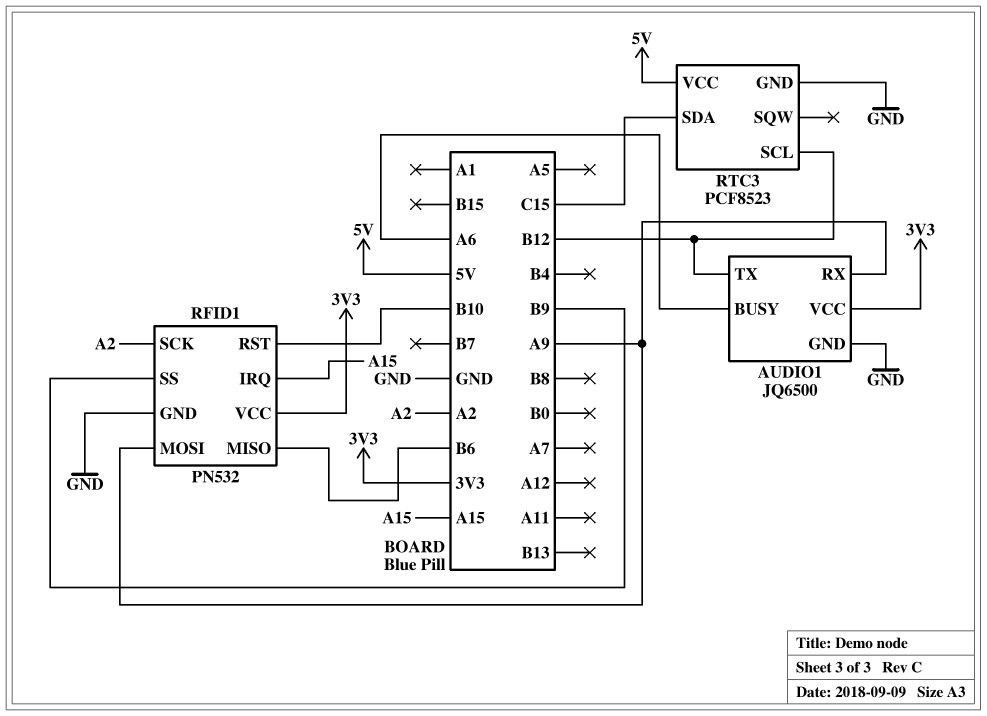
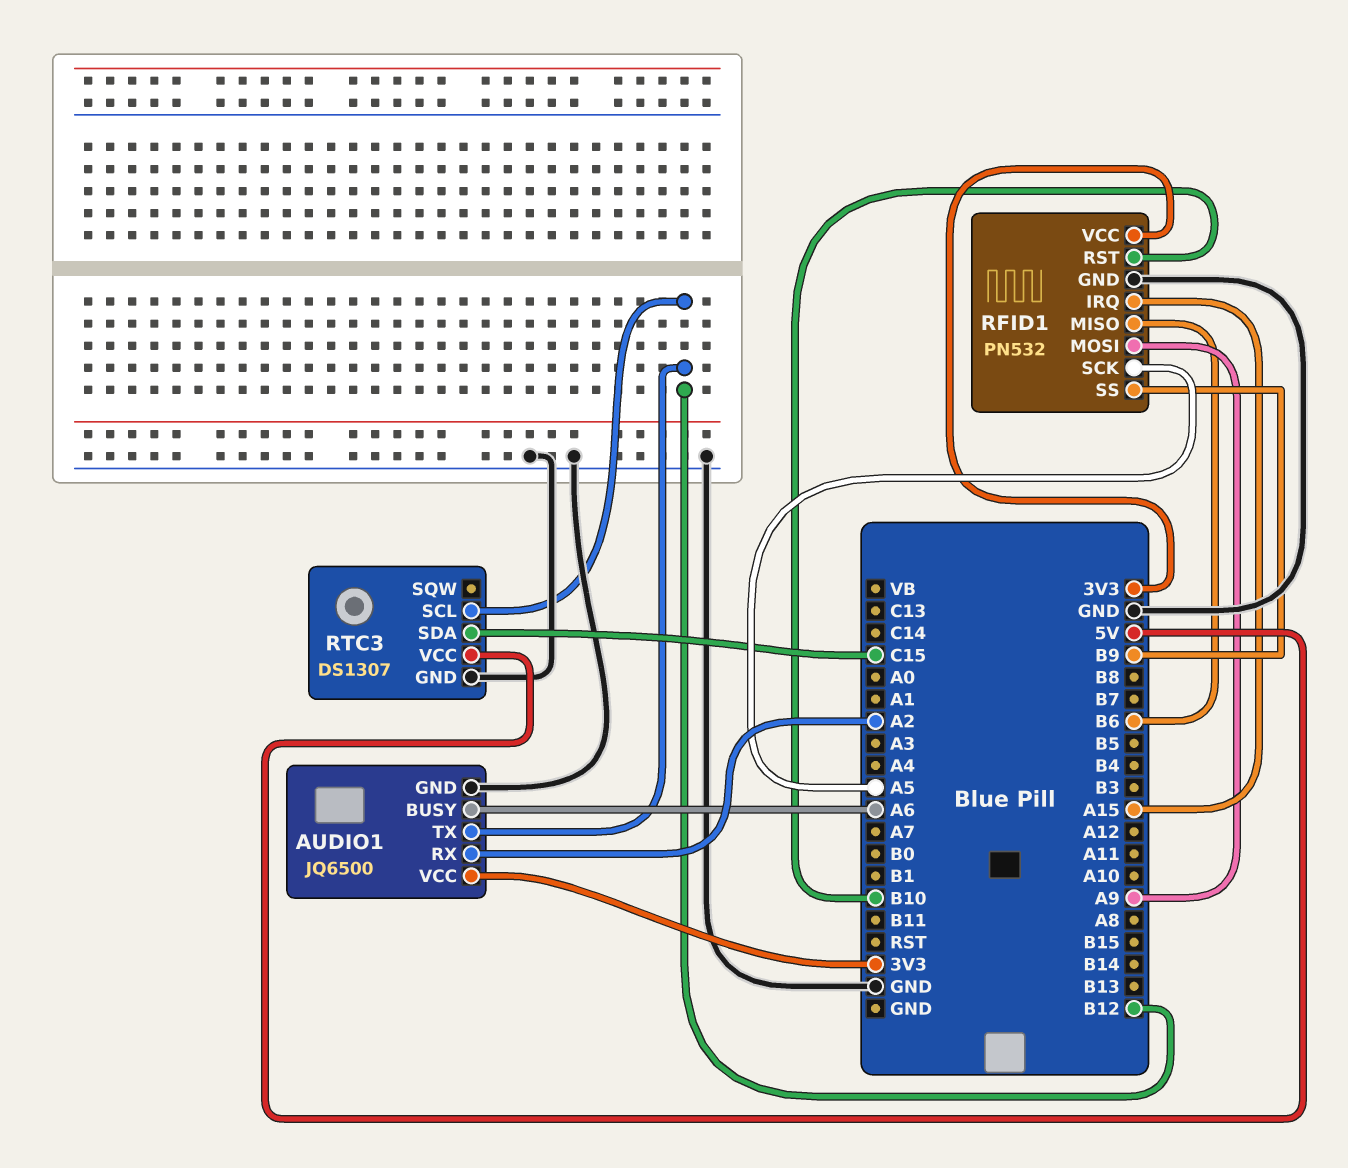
AUDIO1 pin RX: A9 -> A2
RFID1 pin SCK: A2 -> A5
RTC3: PCF8523 -> DS1307

